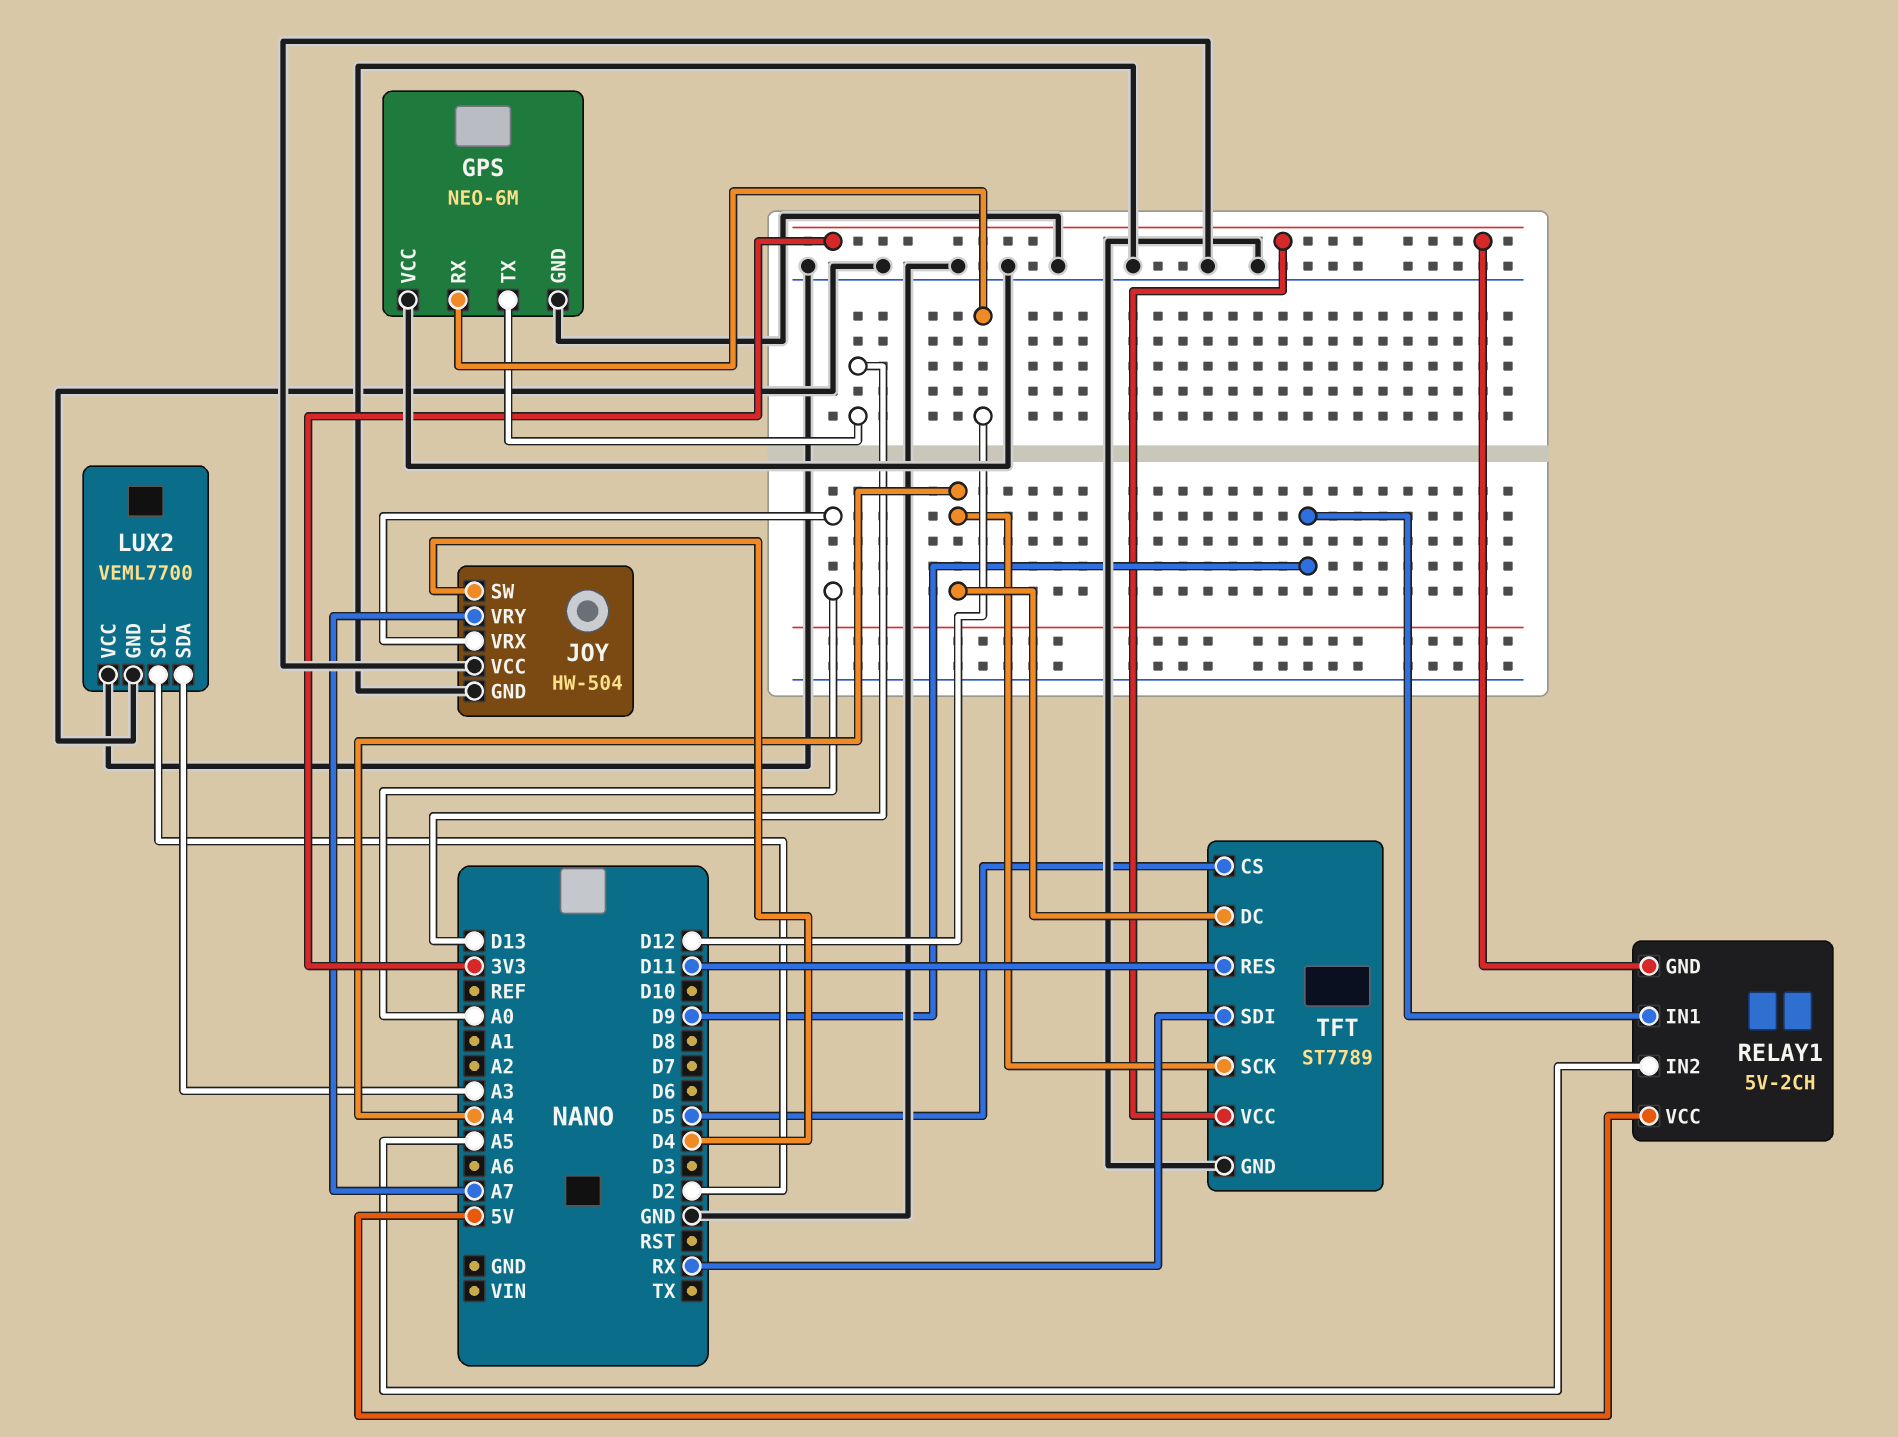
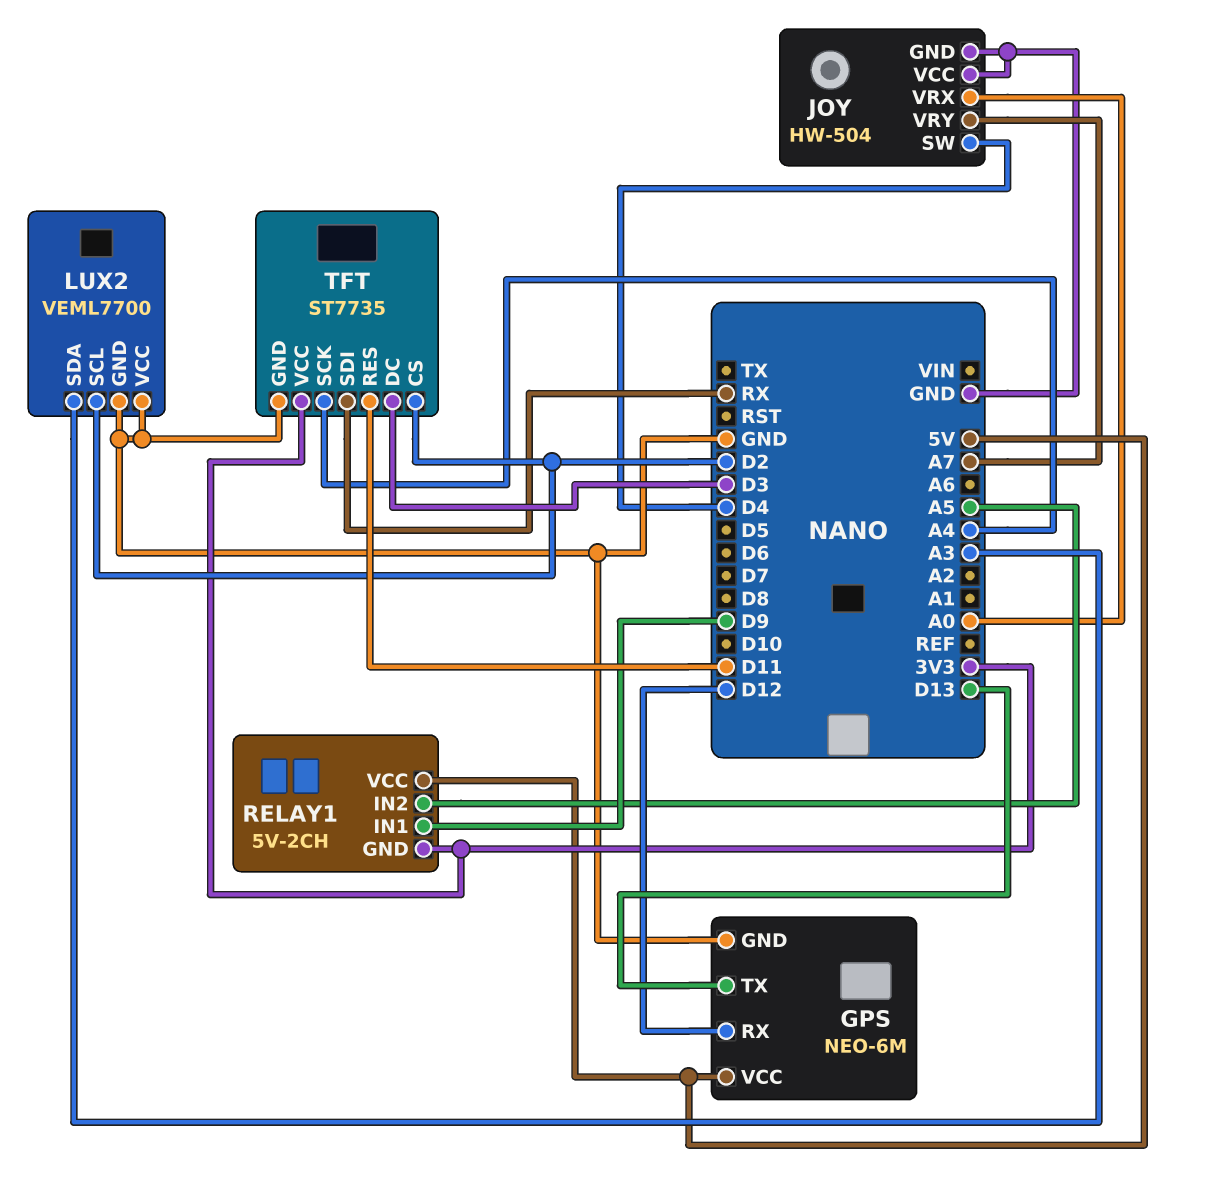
GPS pin VCC: GND -> 5V
TFT: ST7789 -> ST7735
TFT pin CS: D5 -> D2
TFT pin DC: A4 -> D3

